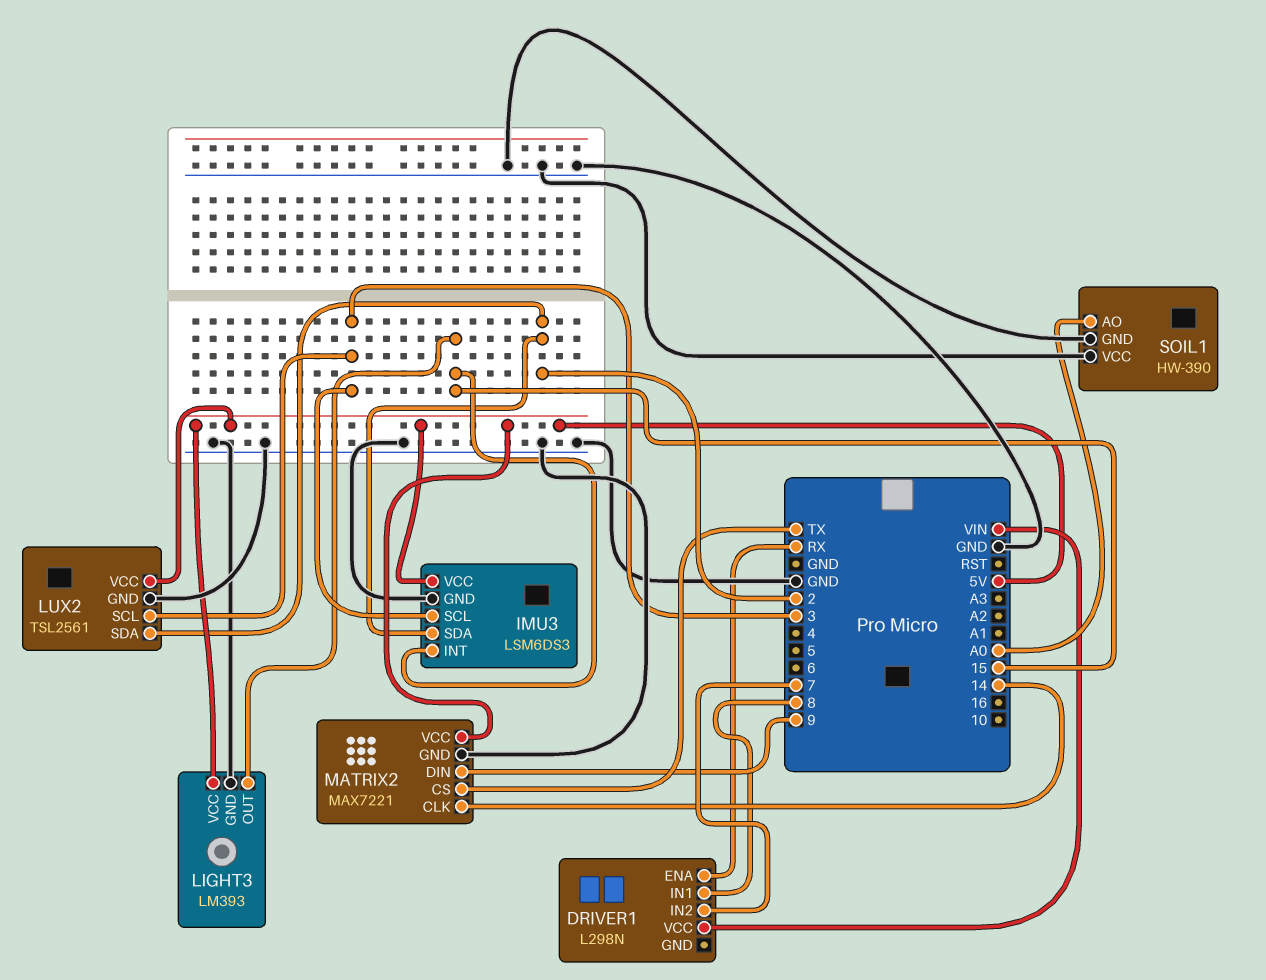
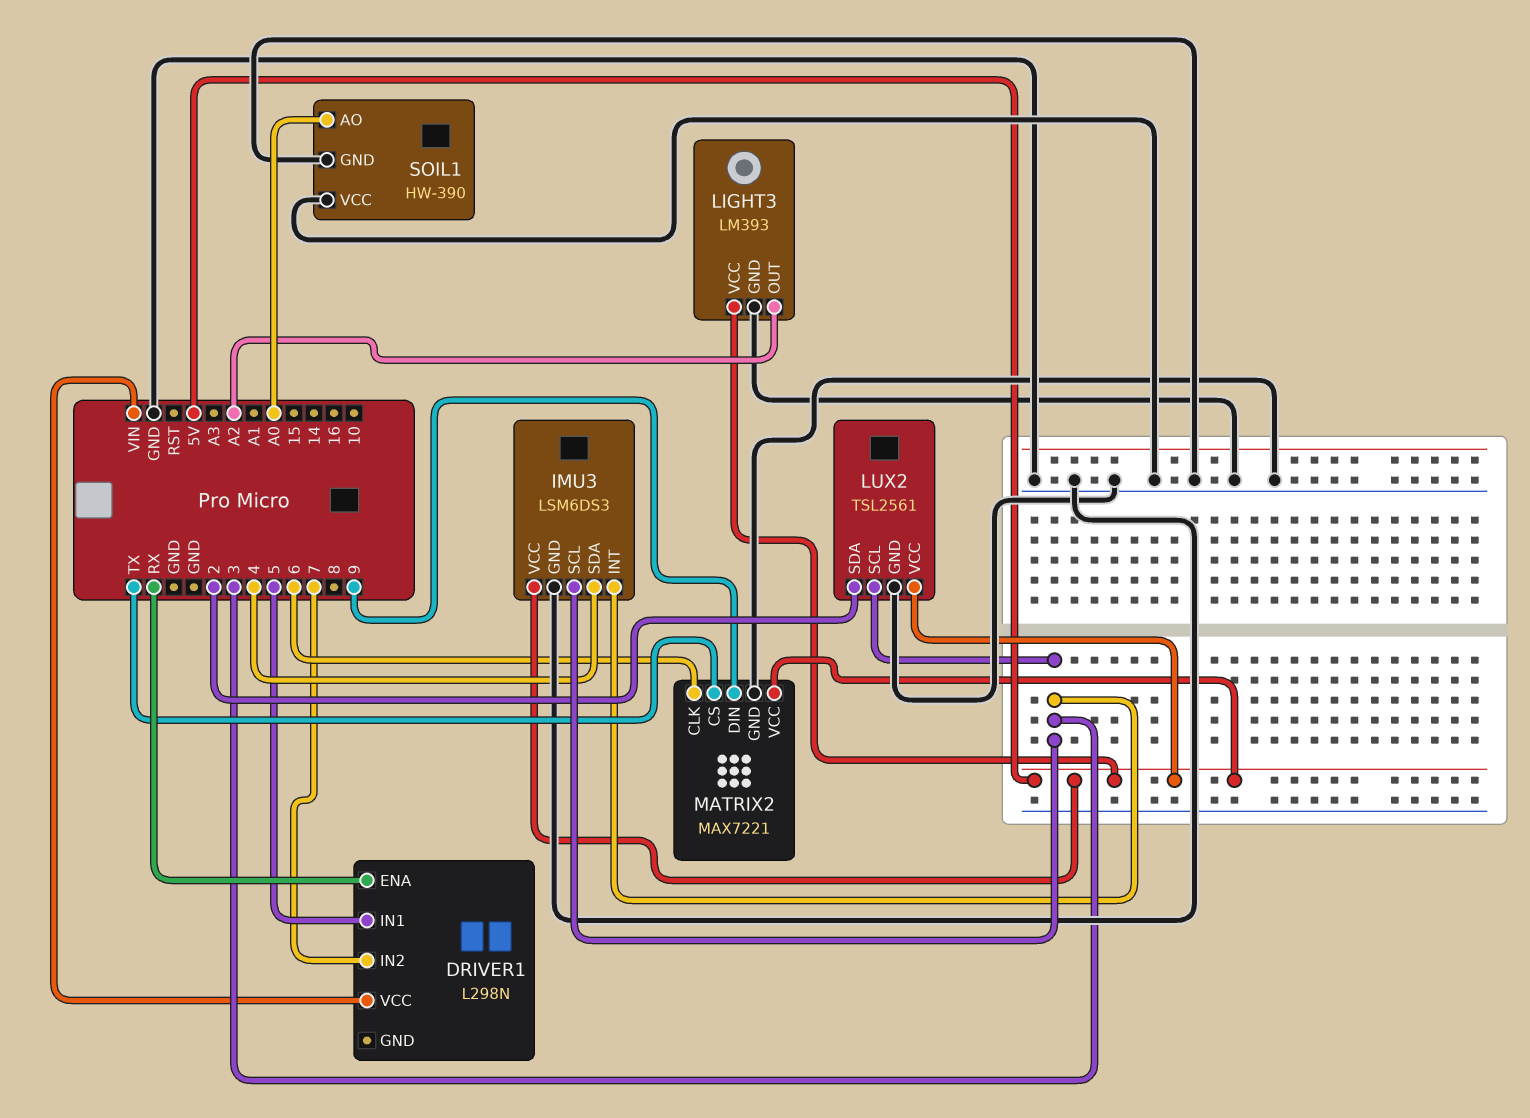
DRIVER1 pin IN1: 8 -> 5
IMU3 pin INT: 15 -> 3
IMU3 pin SDA: 2 -> 4
LIGHT3 pin OUT: 15 -> A2
MATRIX2 pin CLK: 14 -> 6

